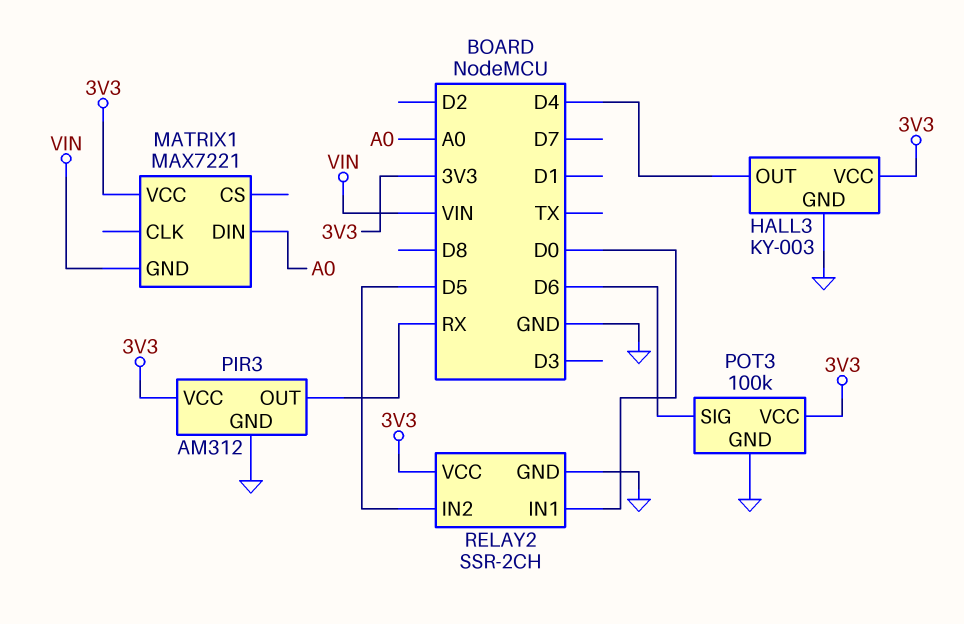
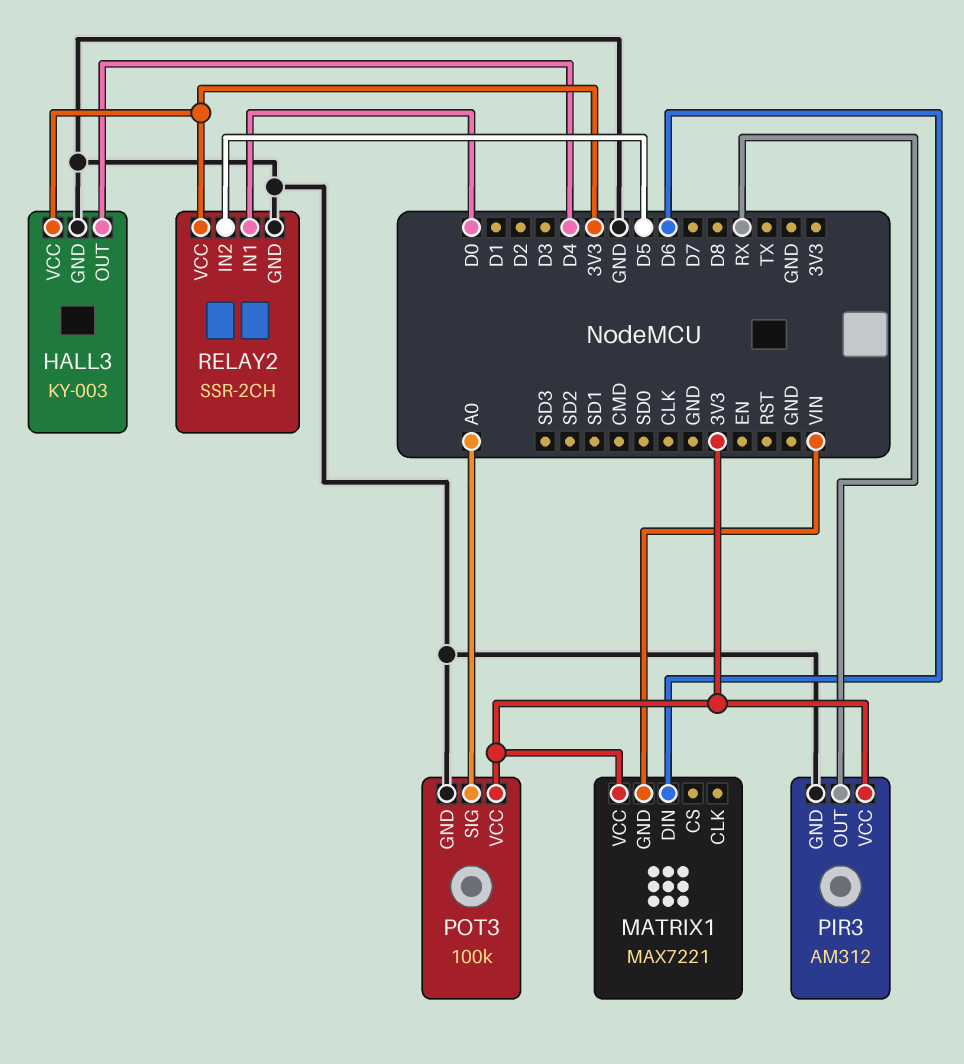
MATRIX1 pin DIN: A0 -> D6
POT3 pin SIG: D6 -> A0

